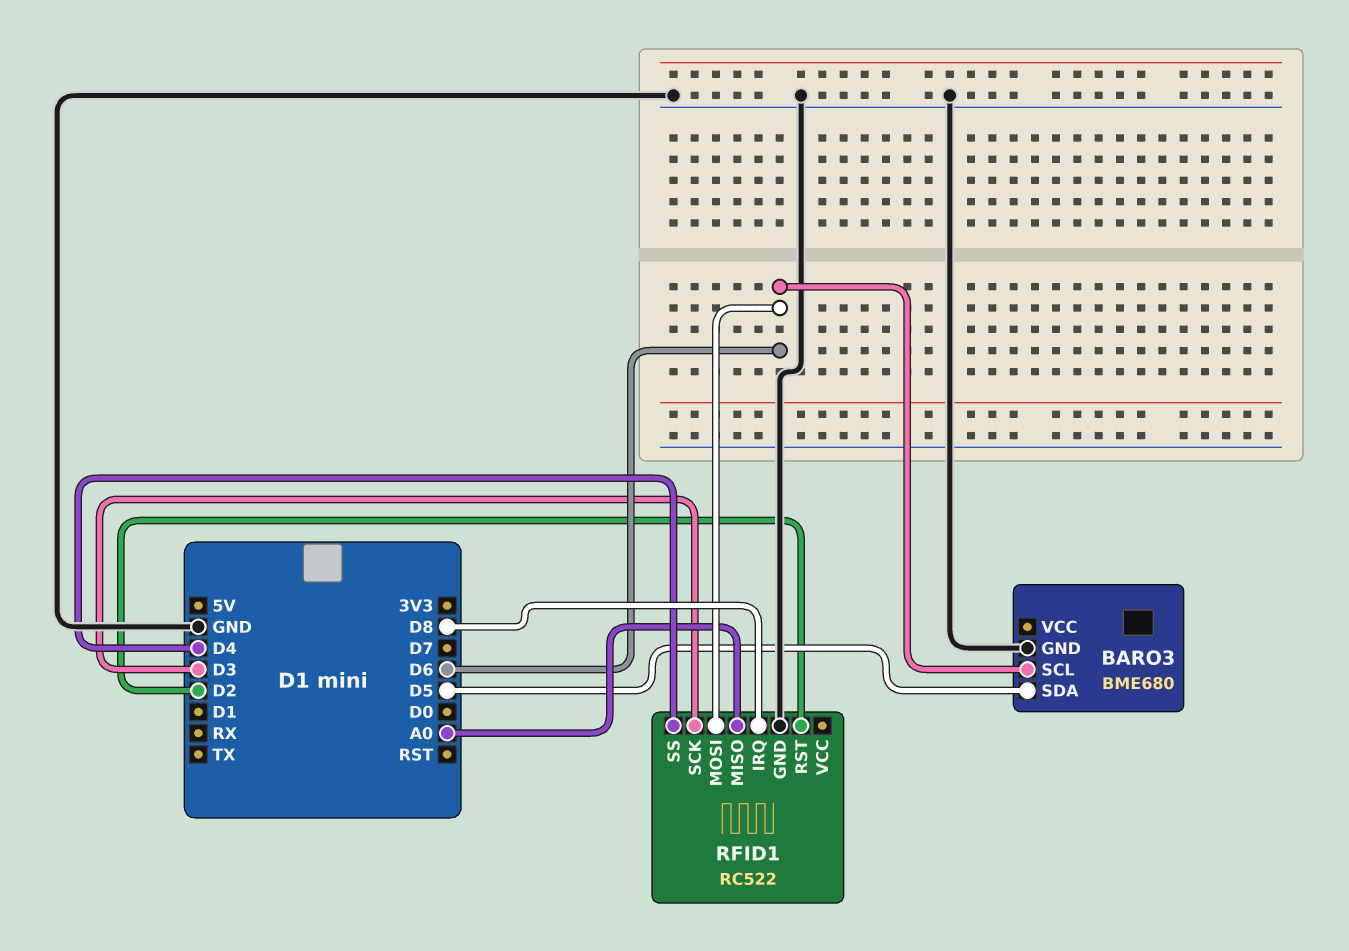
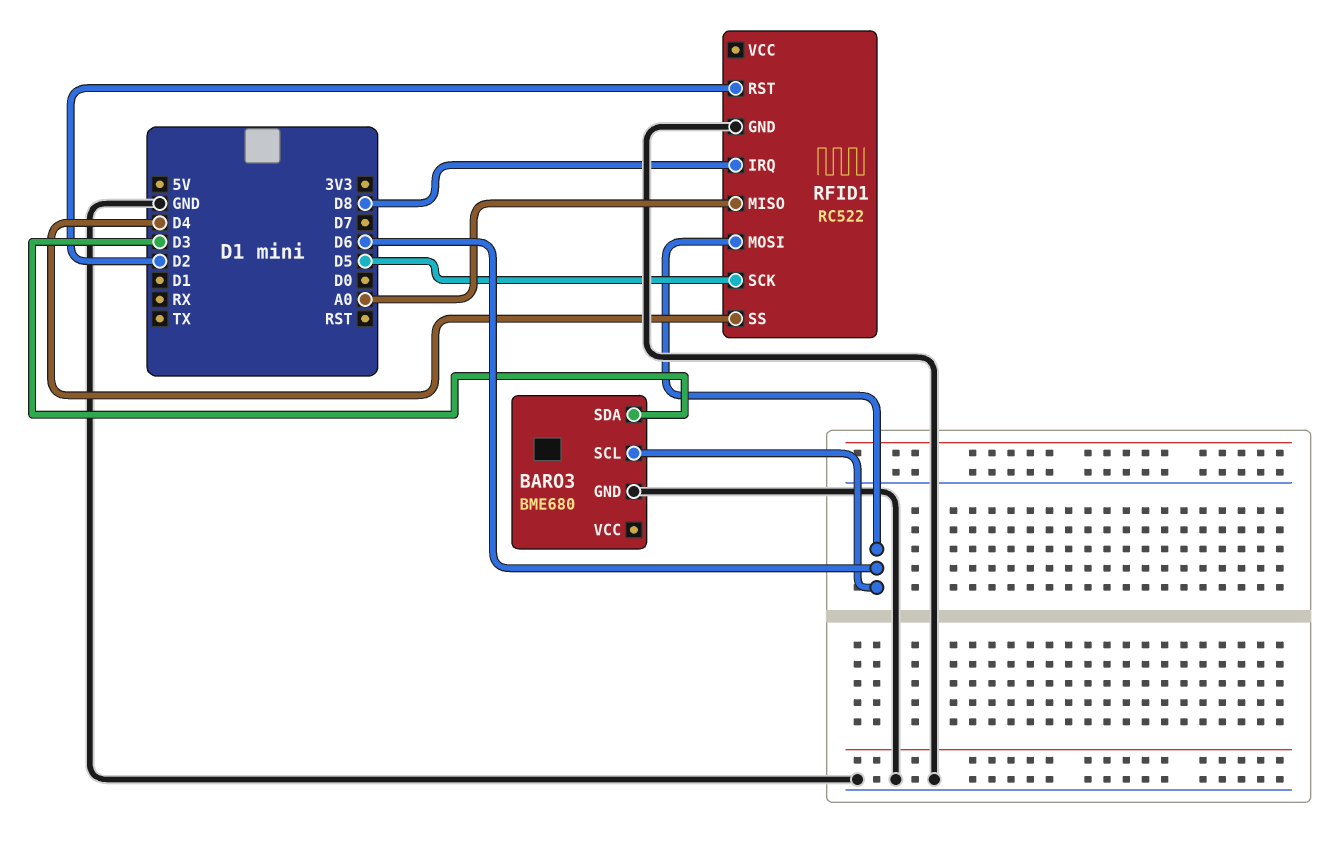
BARO3 pin SDA: D5 -> D3
RFID1 pin SCK: D3 -> D5

